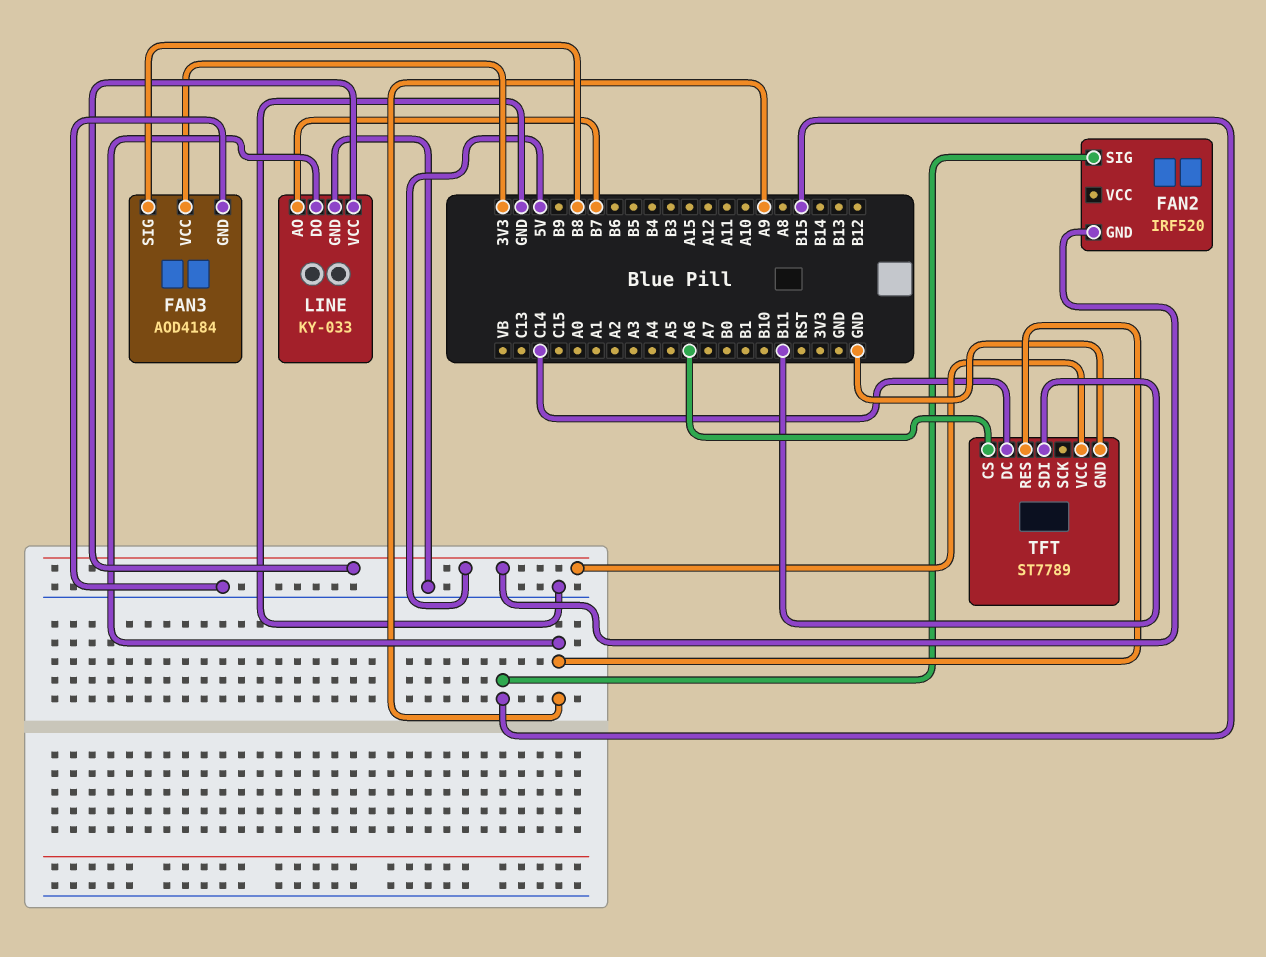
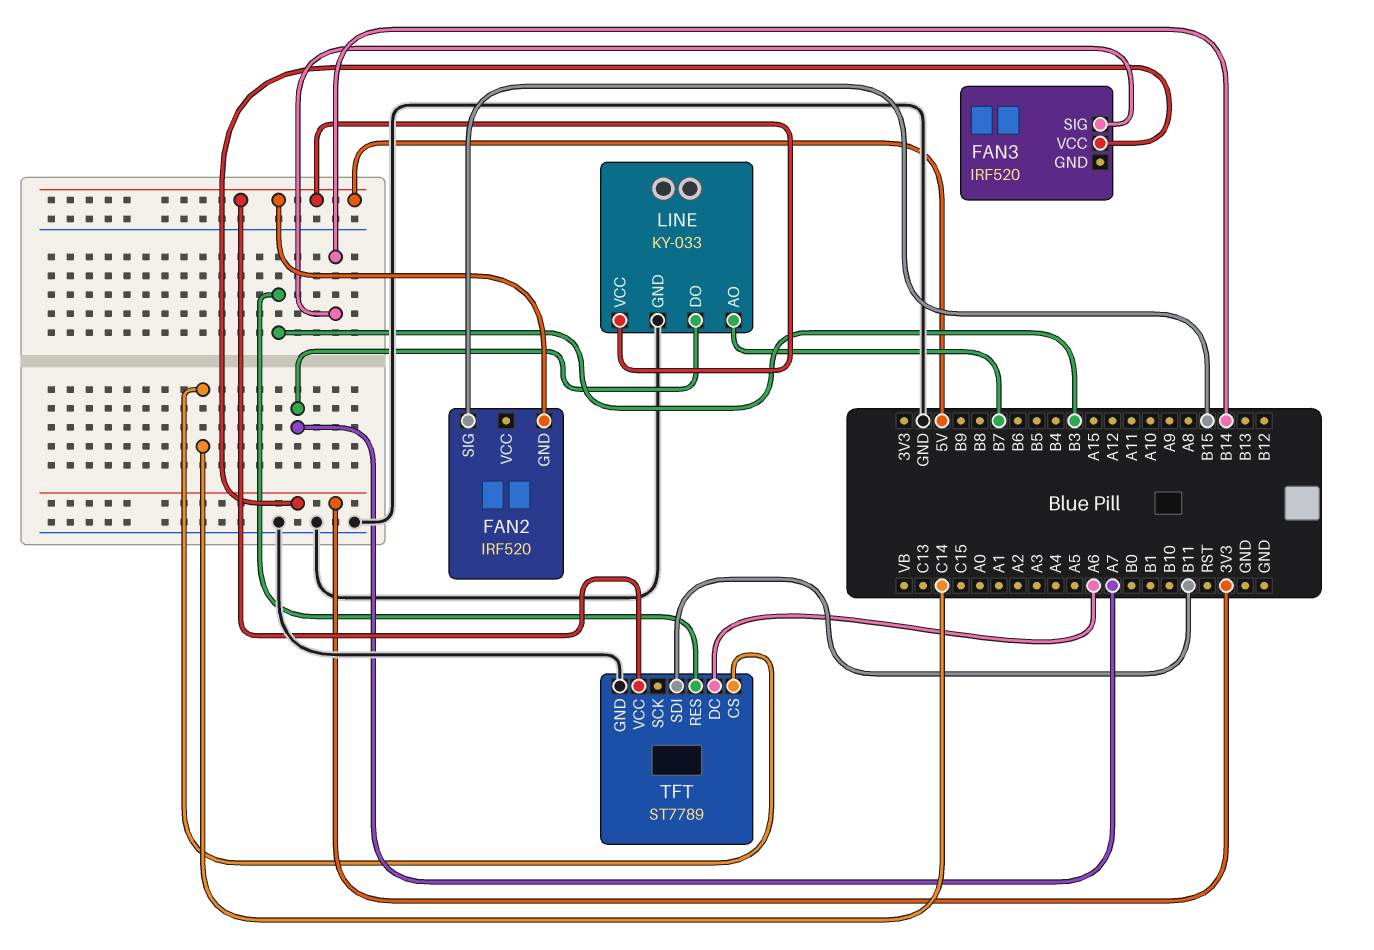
FAN3: AOD4184 -> IRF520
FAN3 pin GND: GND -> none
FAN3 pin SIG: B8 -> B14
LINE pin DO: A9 -> A7
TFT pin CS: A6 -> C14
TFT pin DC: C14 -> A6
TFT pin RES: A9 -> B3

